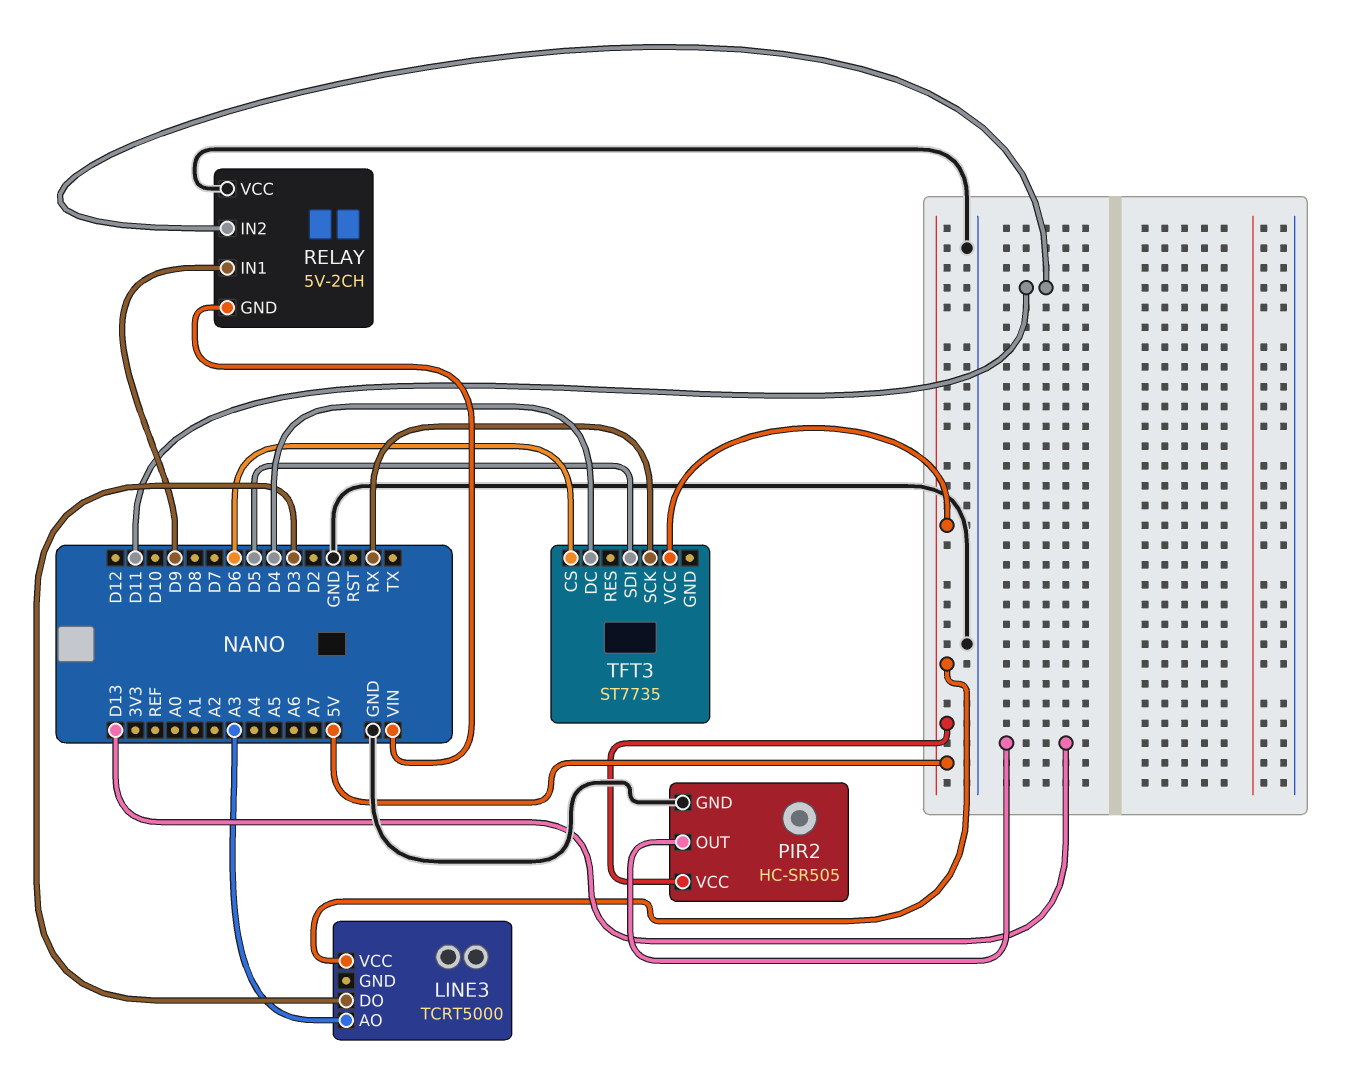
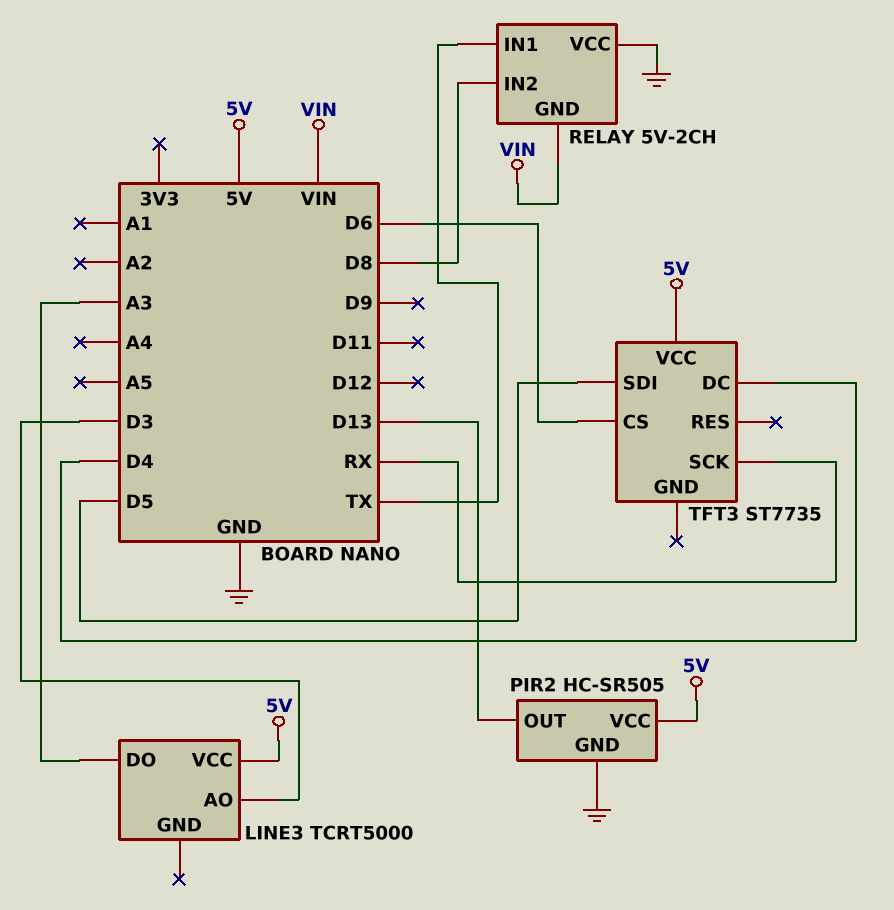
LINE3 pin AO: A3 -> D3
LINE3 pin DO: D3 -> A3
RELAY pin IN1: D9 -> TX
RELAY pin IN2: D11 -> D8

